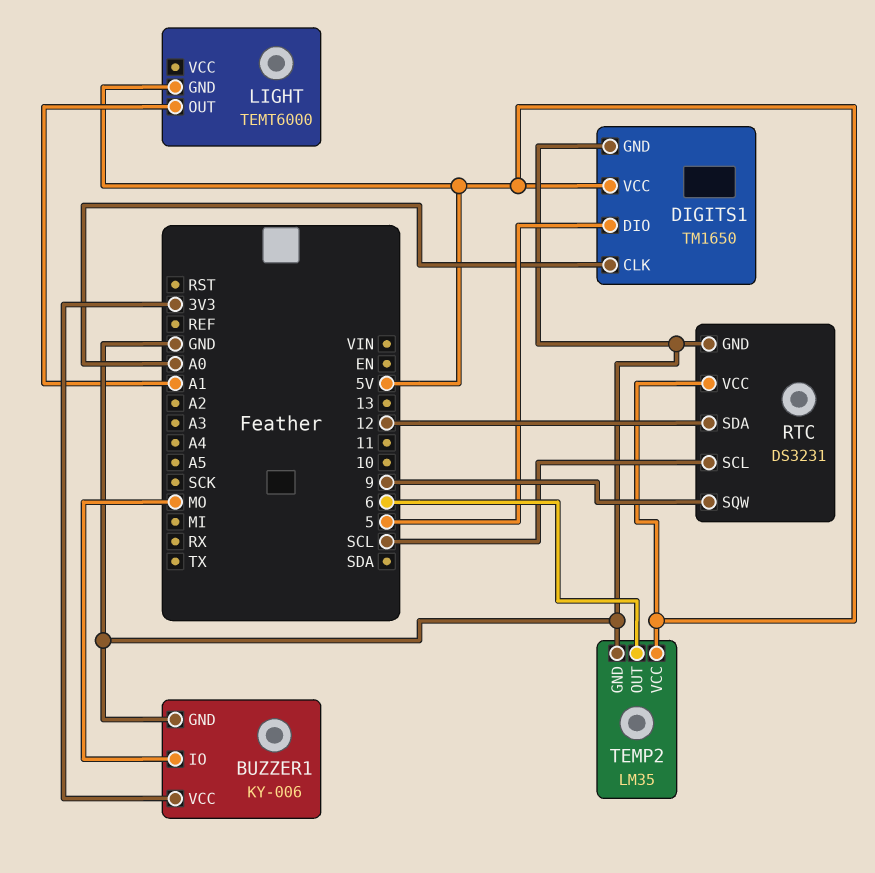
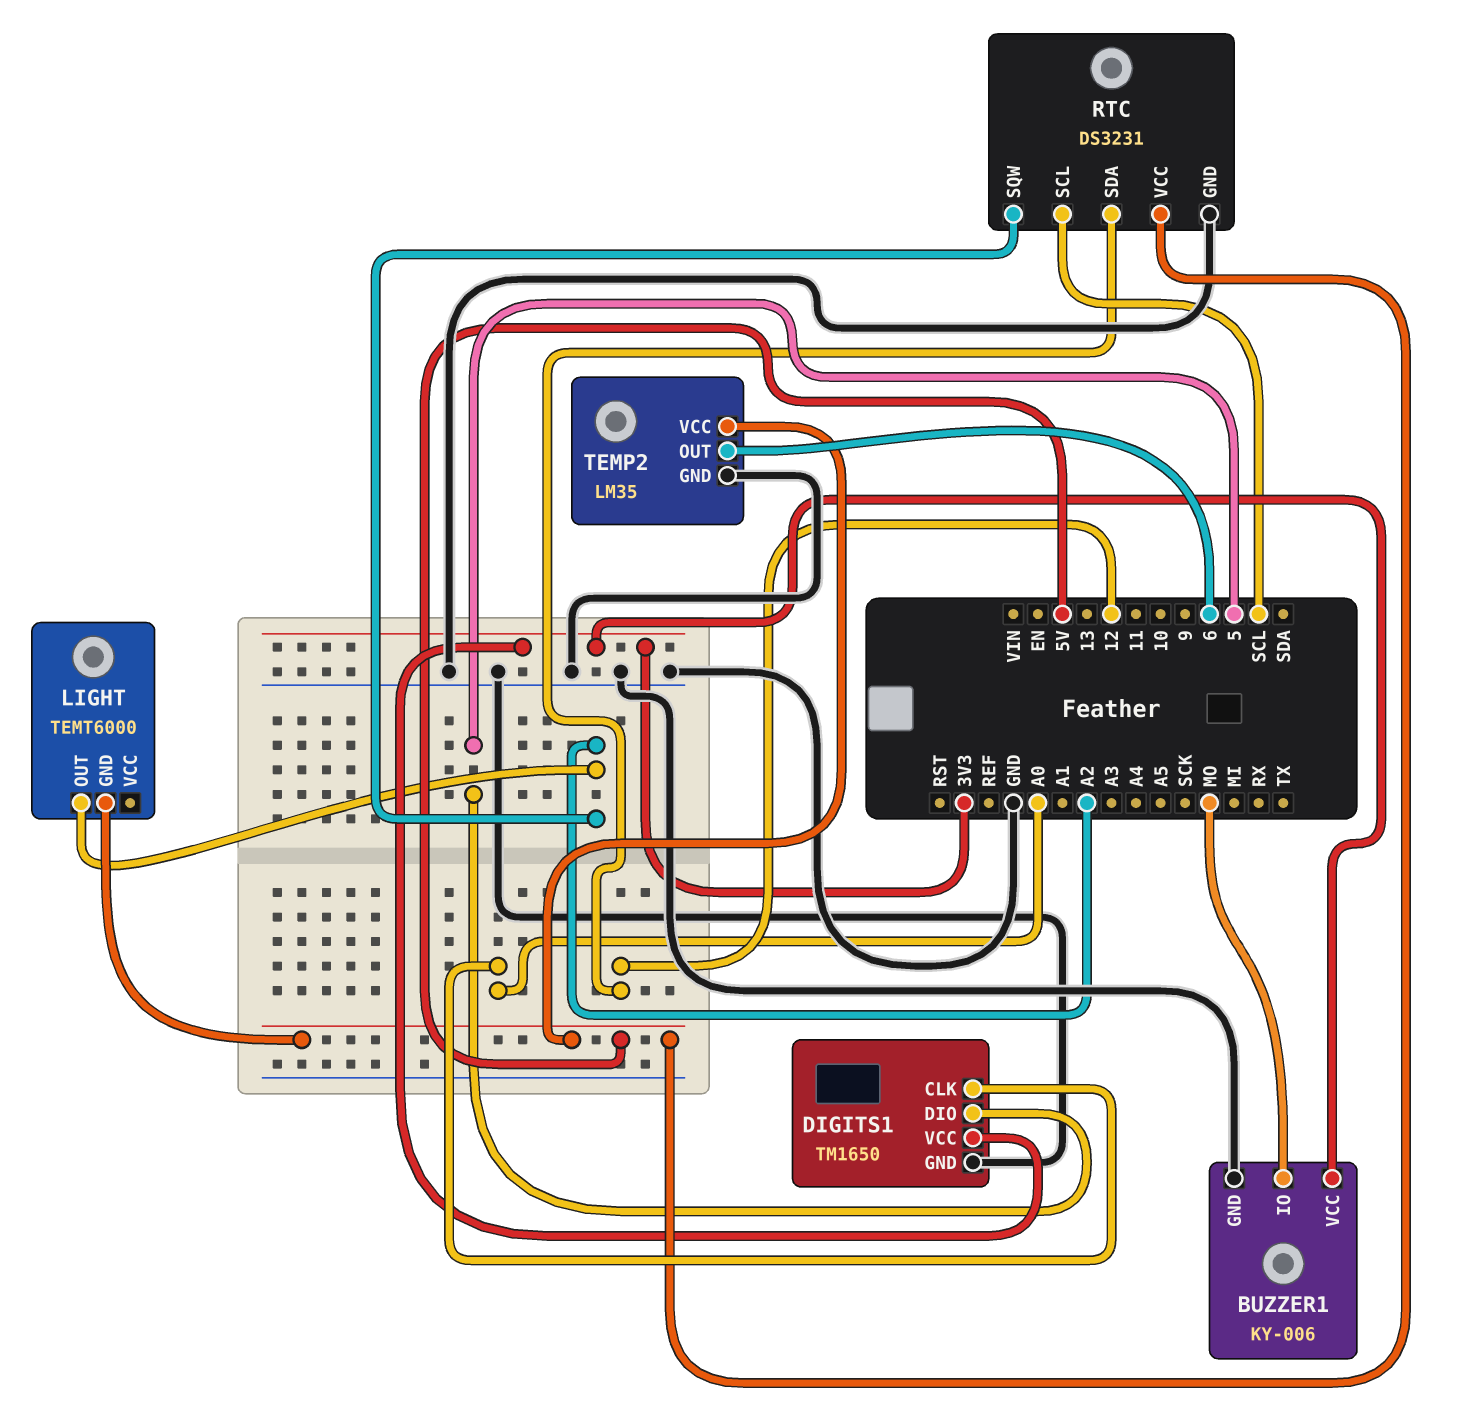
DIGITS1 pin VCC: 5V -> 3V3
LIGHT pin OUT: A1 -> A2
RTC pin SQW: 9 -> A2

